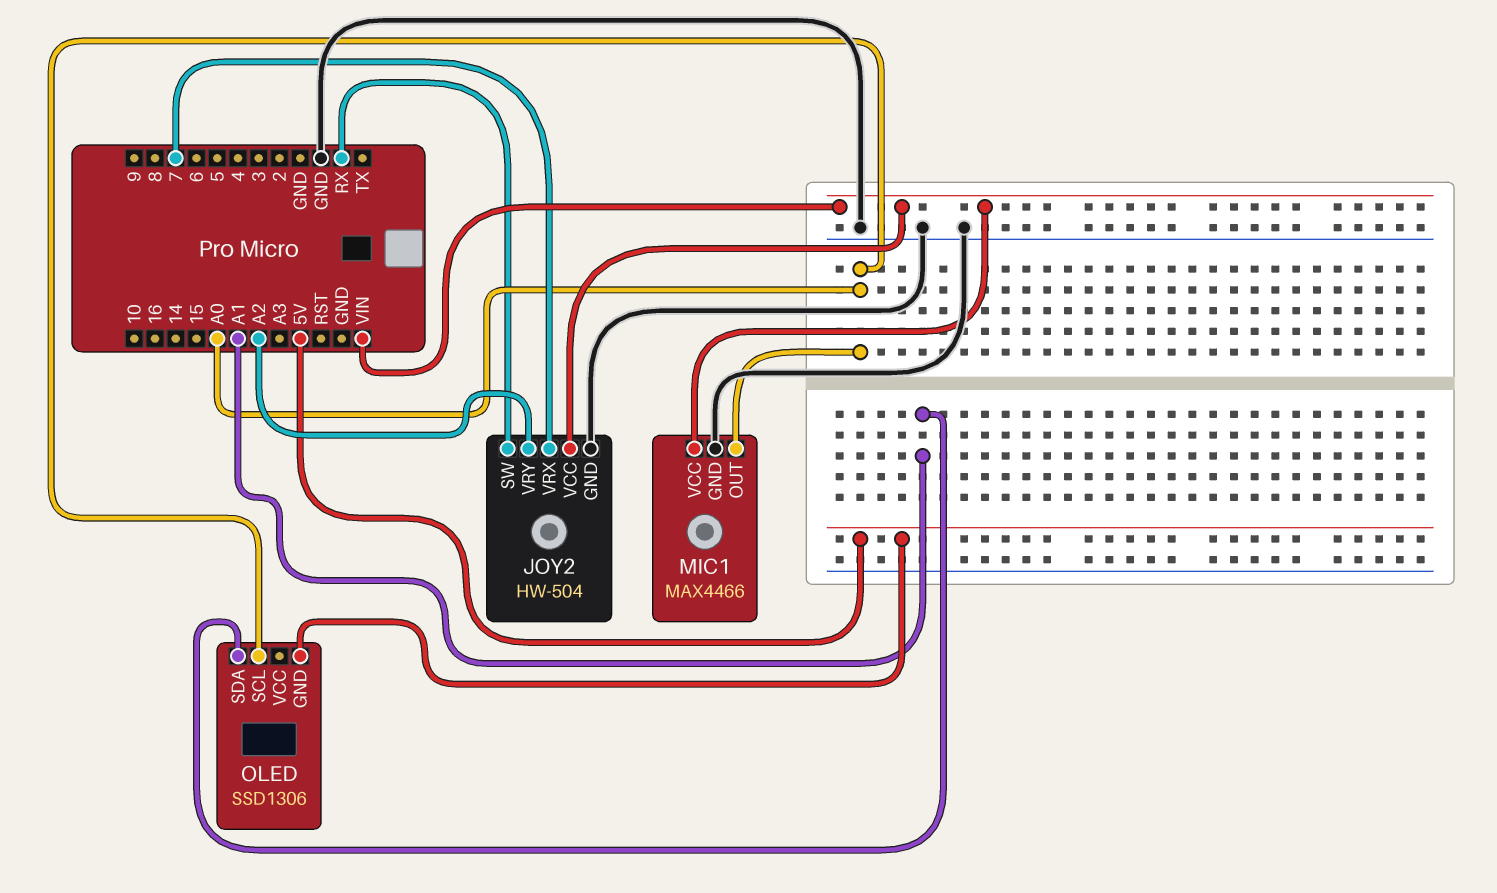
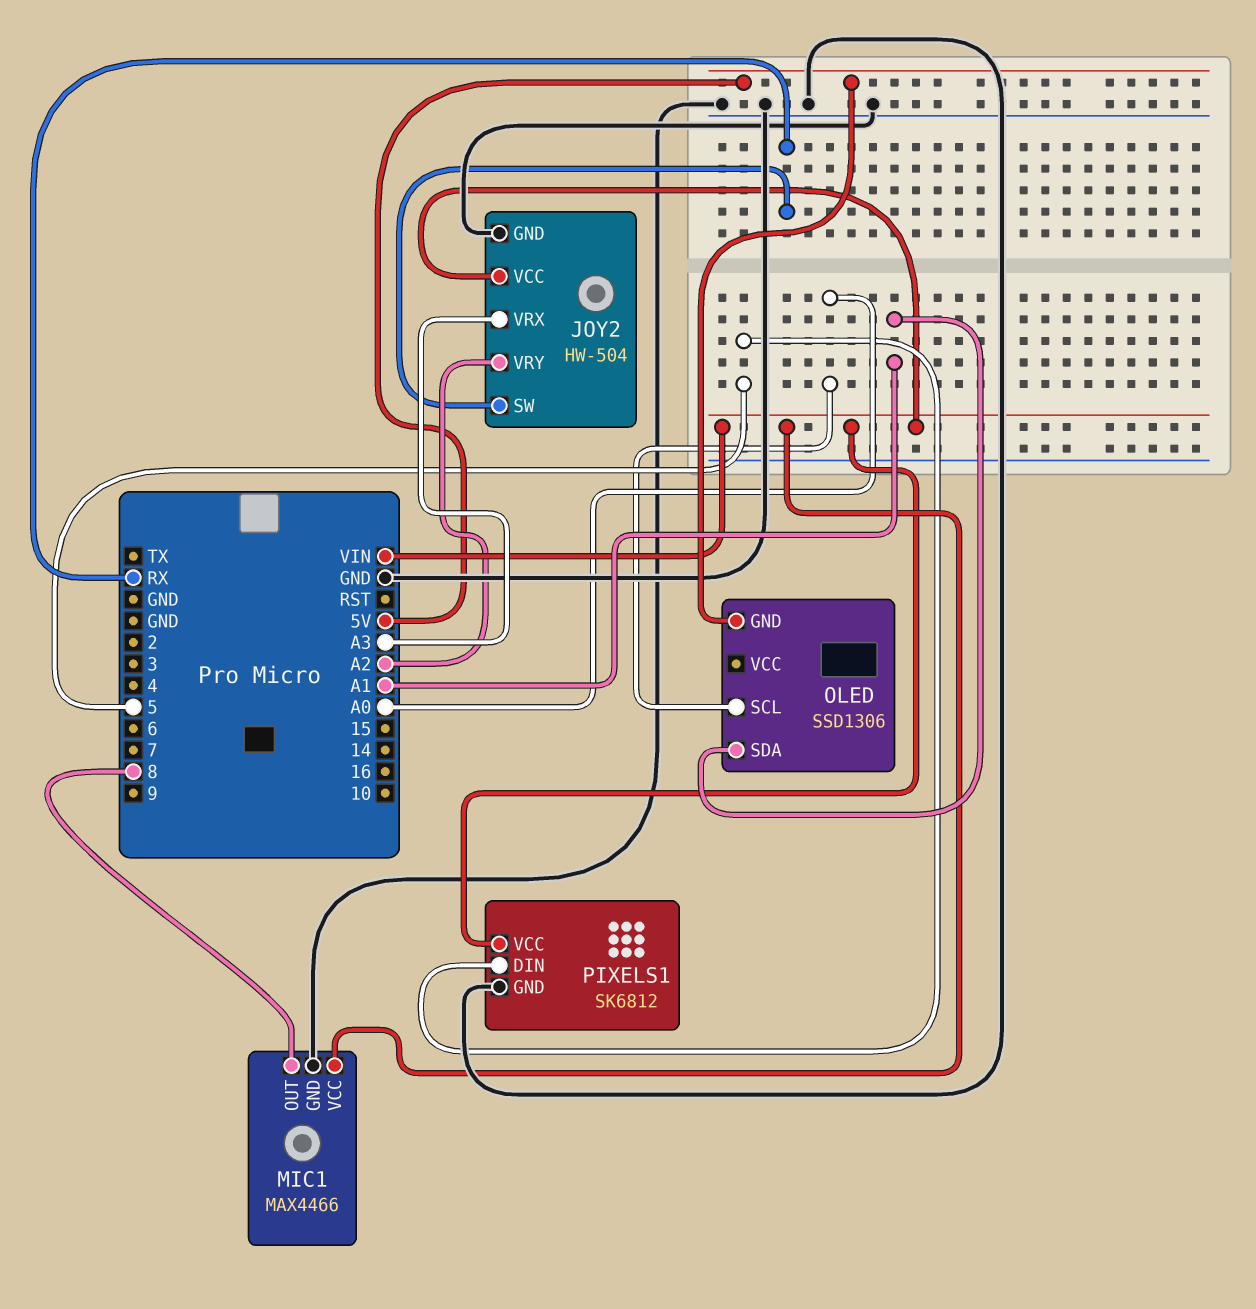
JOY2 pin VRX: 7 -> A3
MIC1 pin OUT: A0 -> 8
PIXELS1: none -> SK6812
PIXELS1 pin DIN: none -> 5
PIXELS1 pin GND: none -> GND
PIXELS1 pin VCC: none -> VIN

